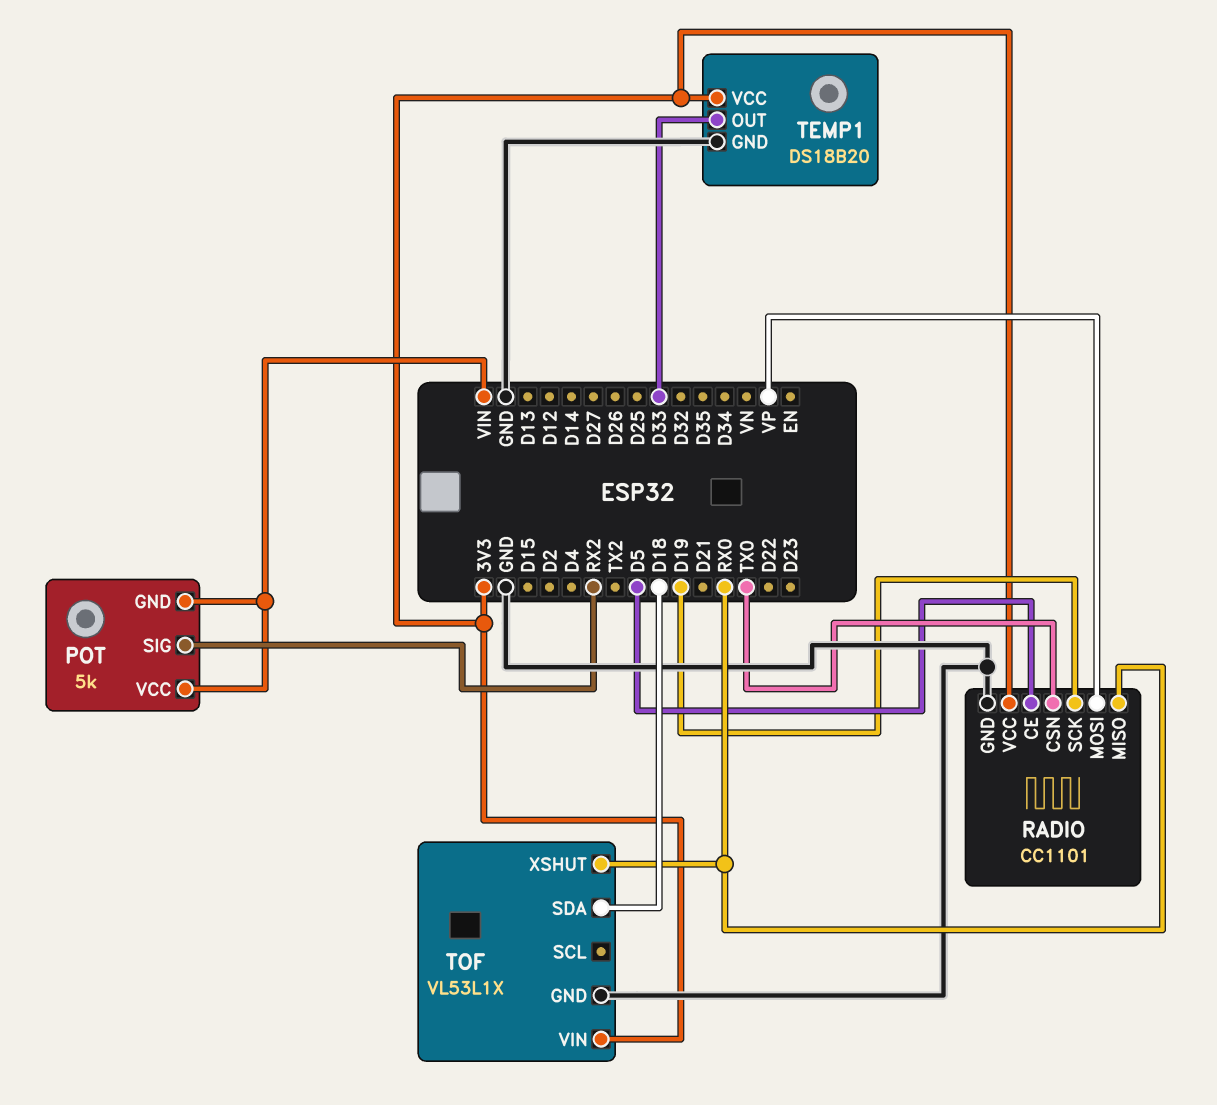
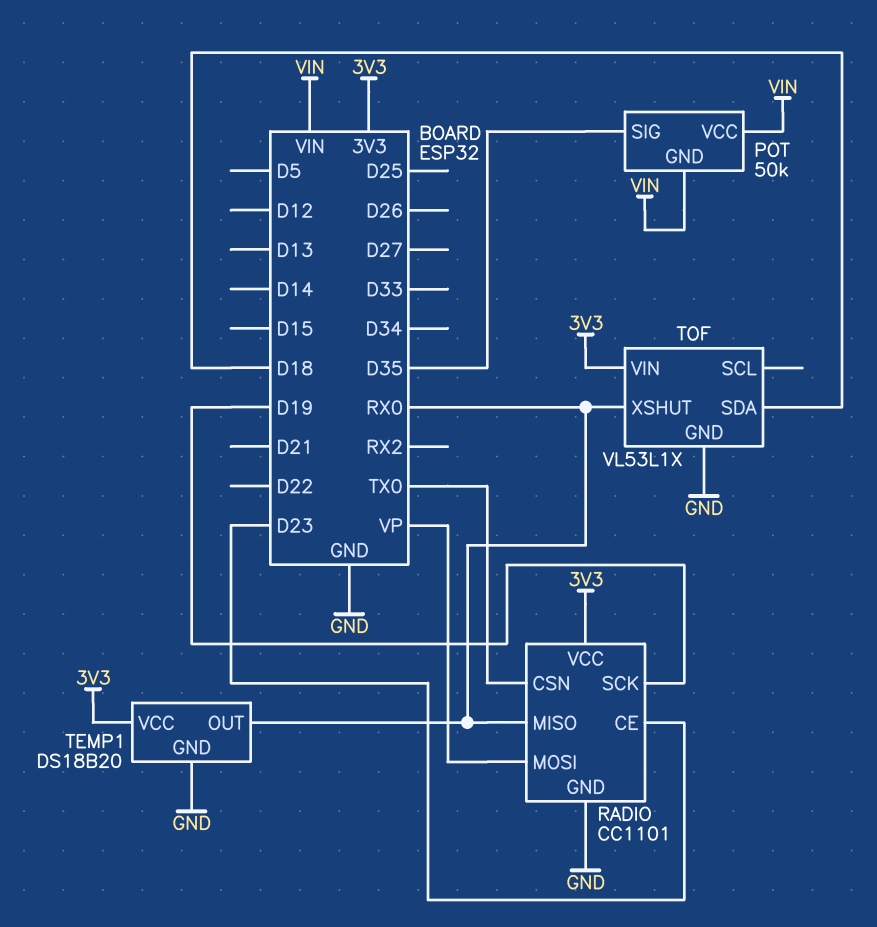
POT: 5k -> 50k
POT pin SIG: RX2 -> D35
RADIO pin CE: D5 -> D23
TEMP1 pin OUT: D33 -> RX0

